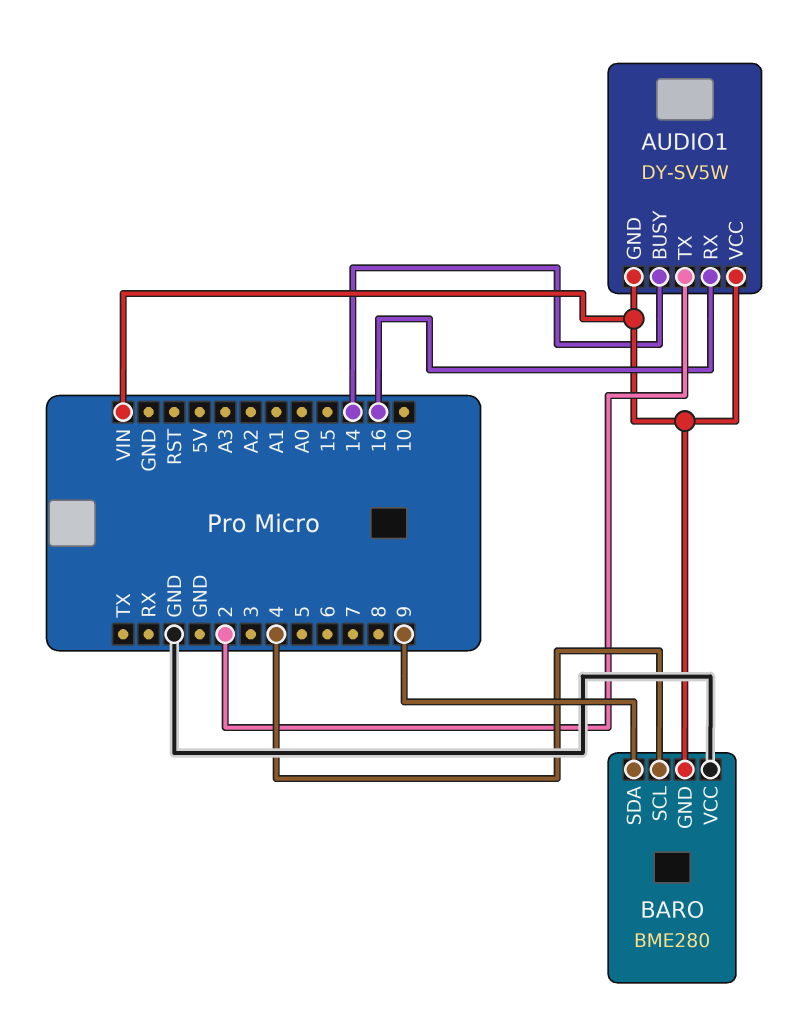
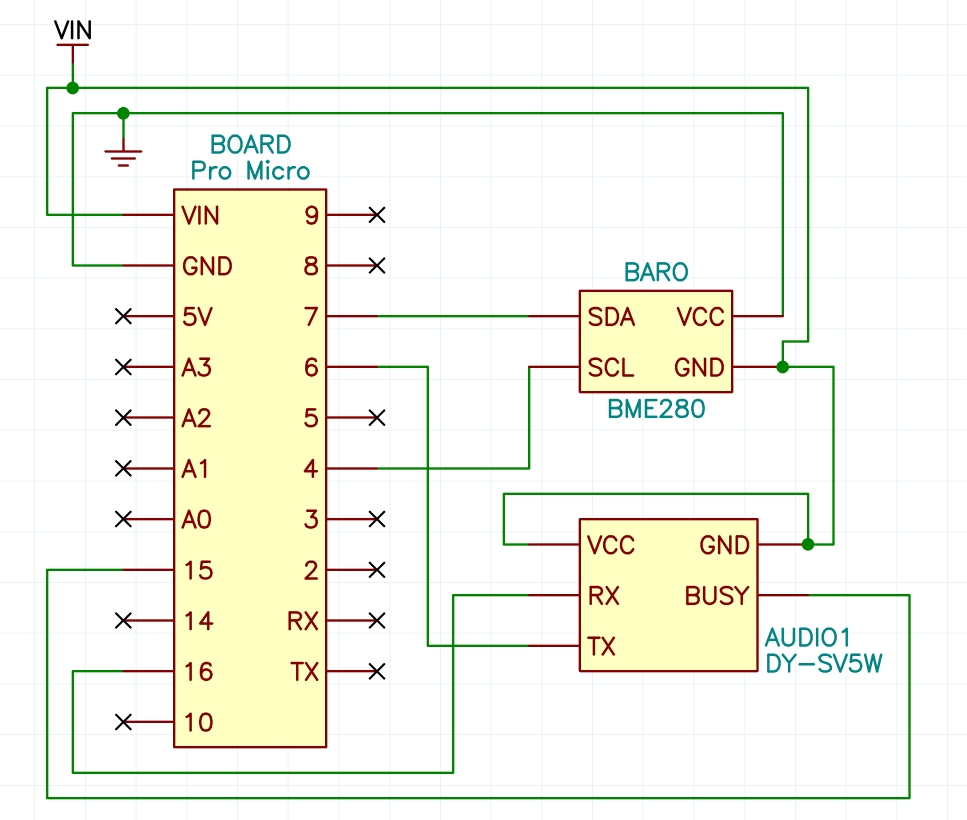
AUDIO1 pin BUSY: 14 -> 15
AUDIO1 pin TX: 2 -> 6
BARO pin SDA: 9 -> 7

